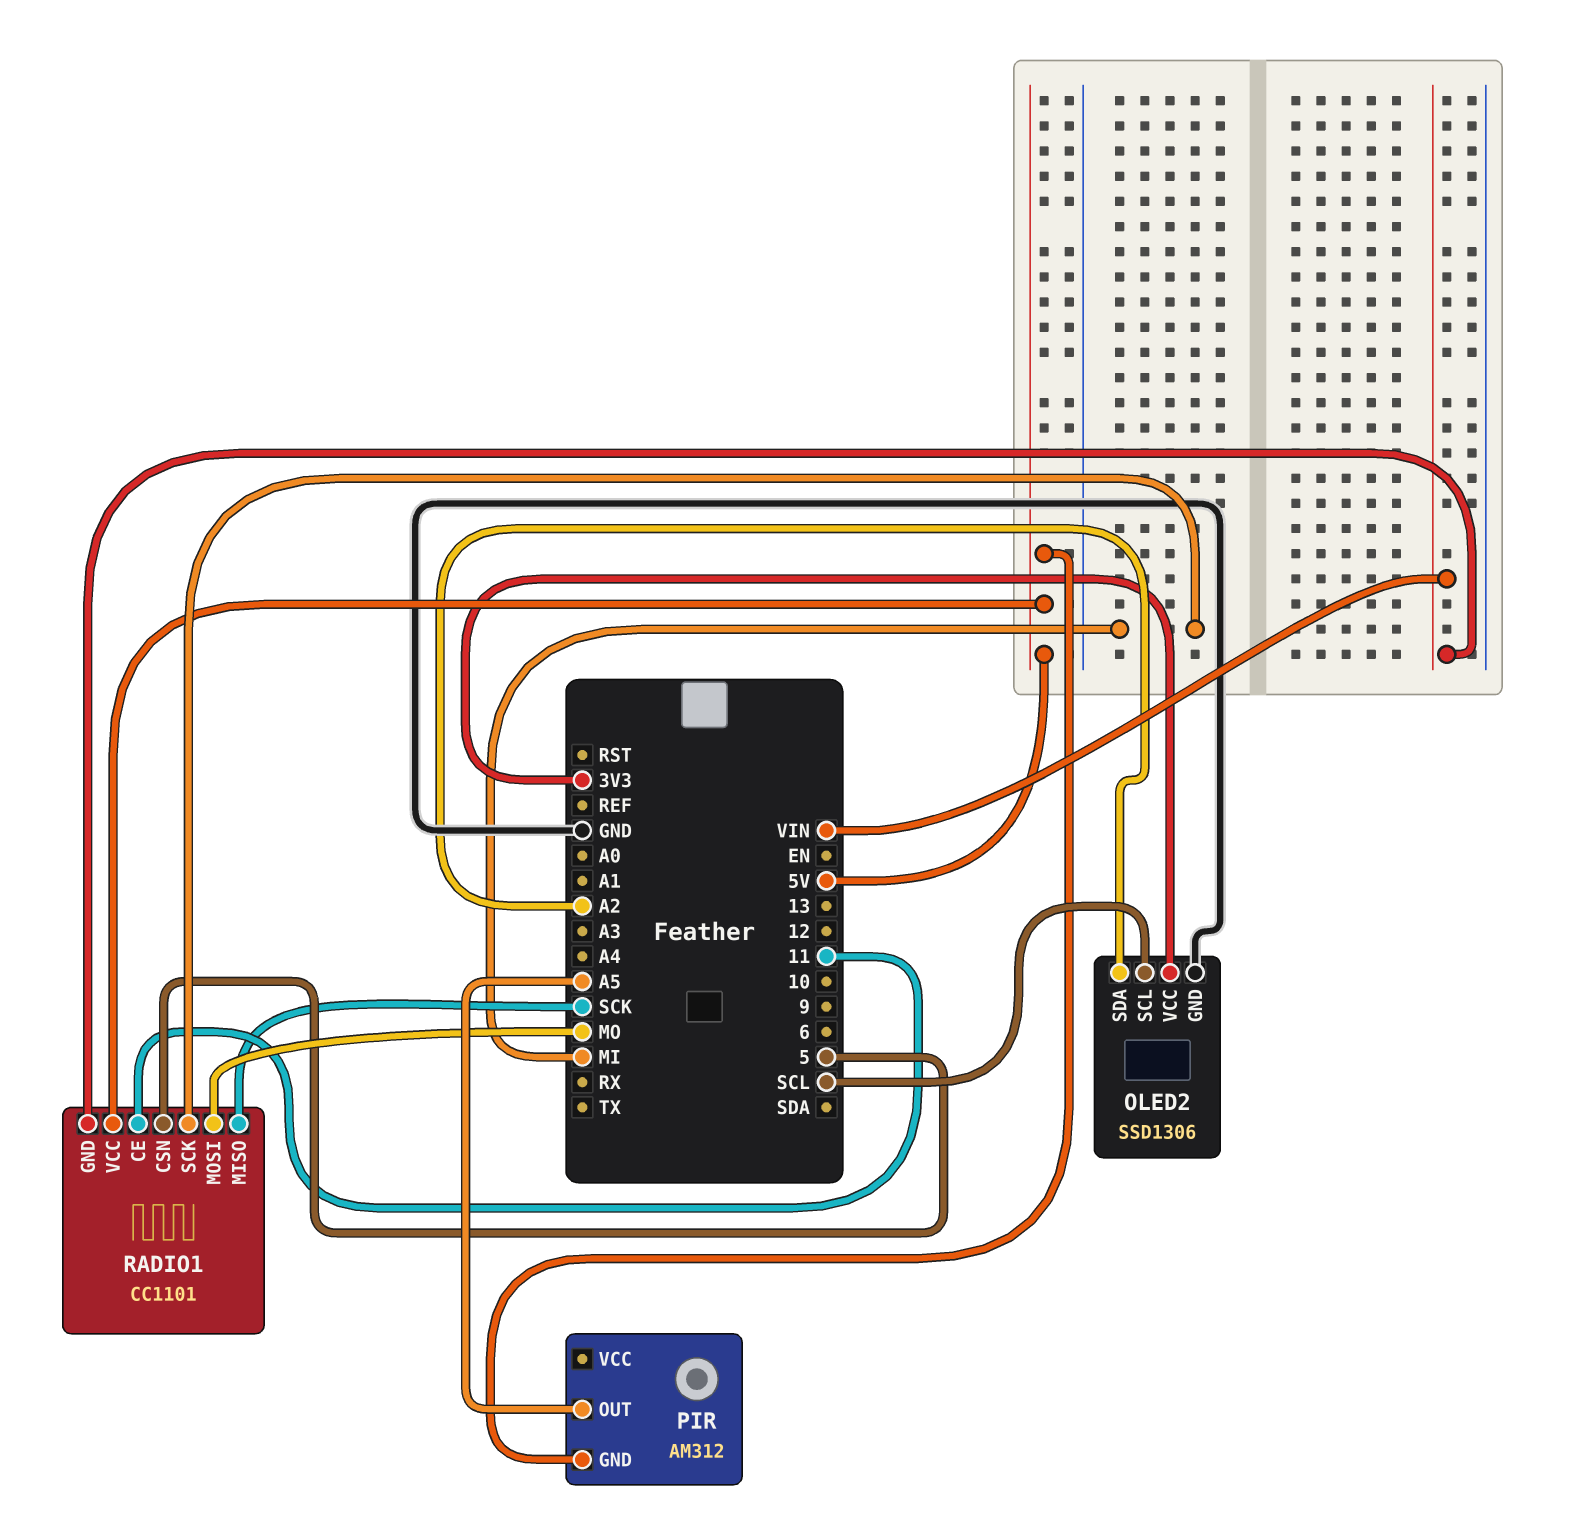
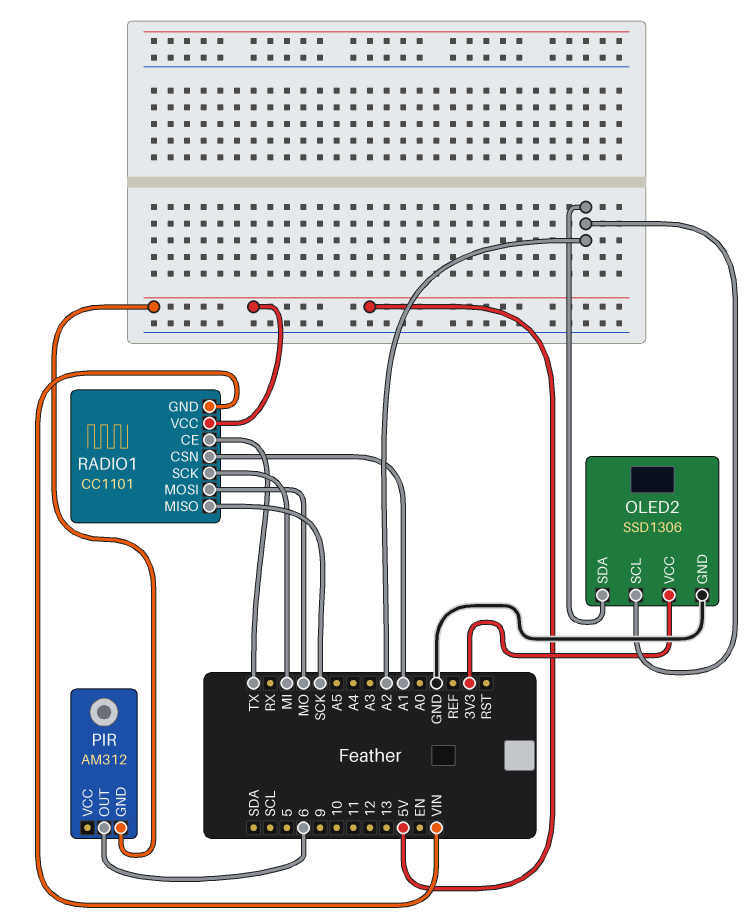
OLED2 pin SCL: SCL -> A2
PIR pin OUT: A5 -> 6
RADIO1 pin CE: 11 -> TX
RADIO1 pin CSN: 5 -> A1

